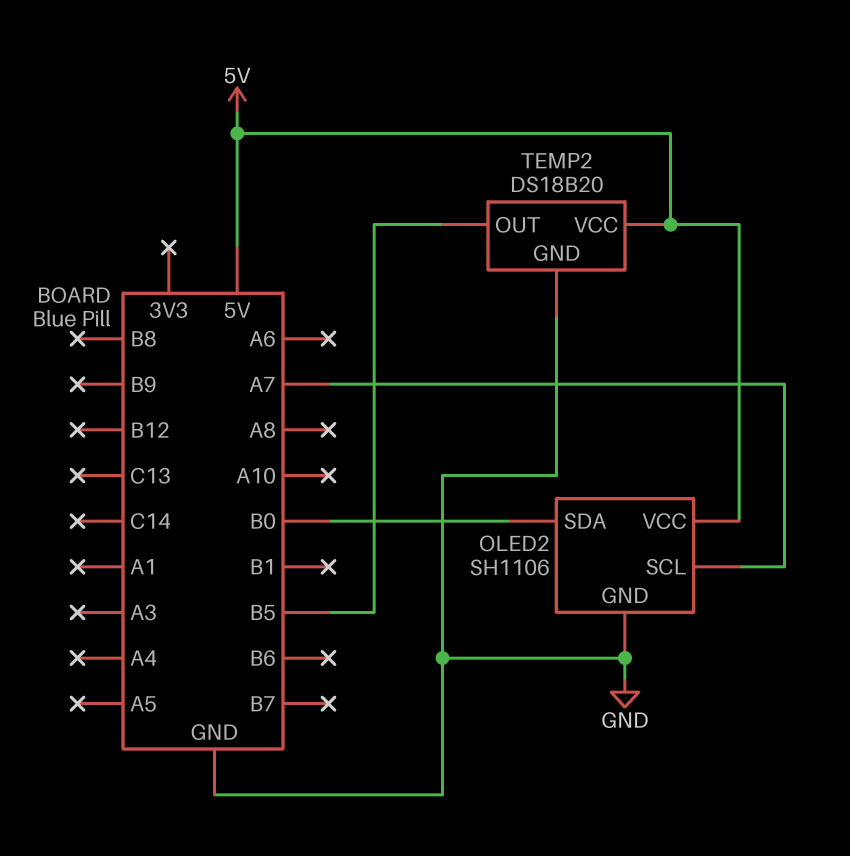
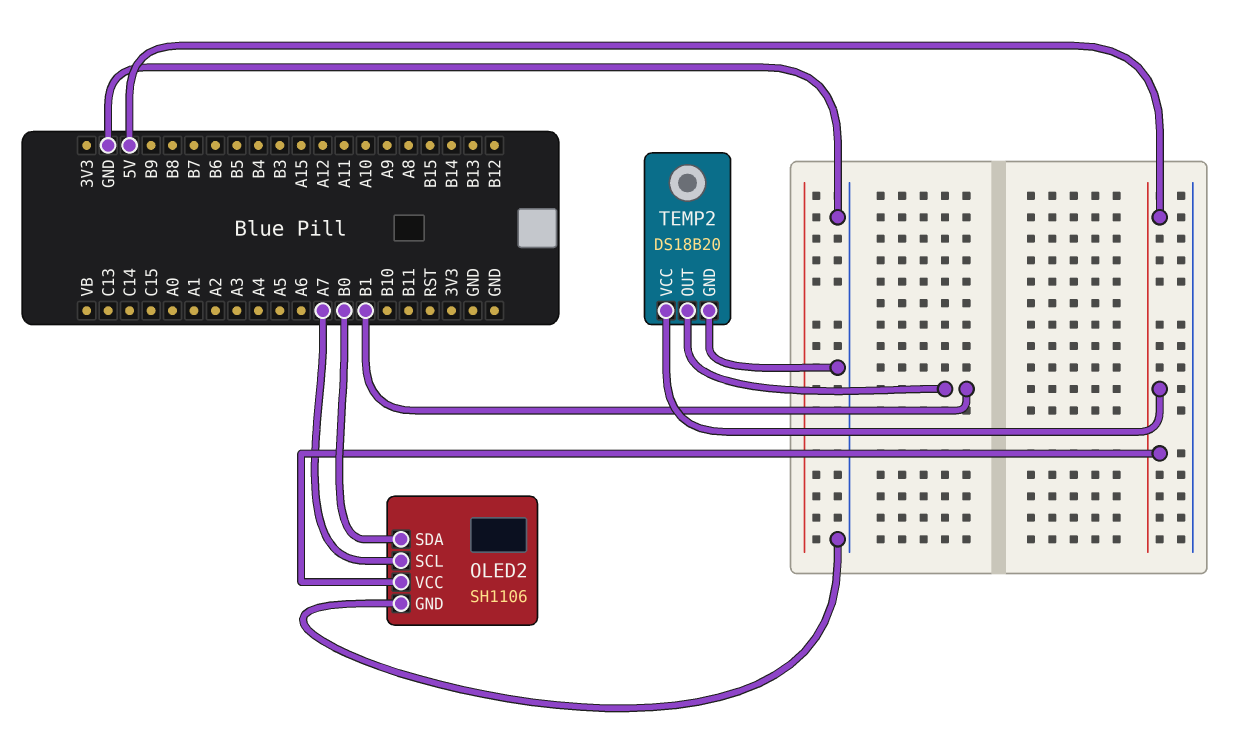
TEMP2 pin OUT: B5 -> B1

